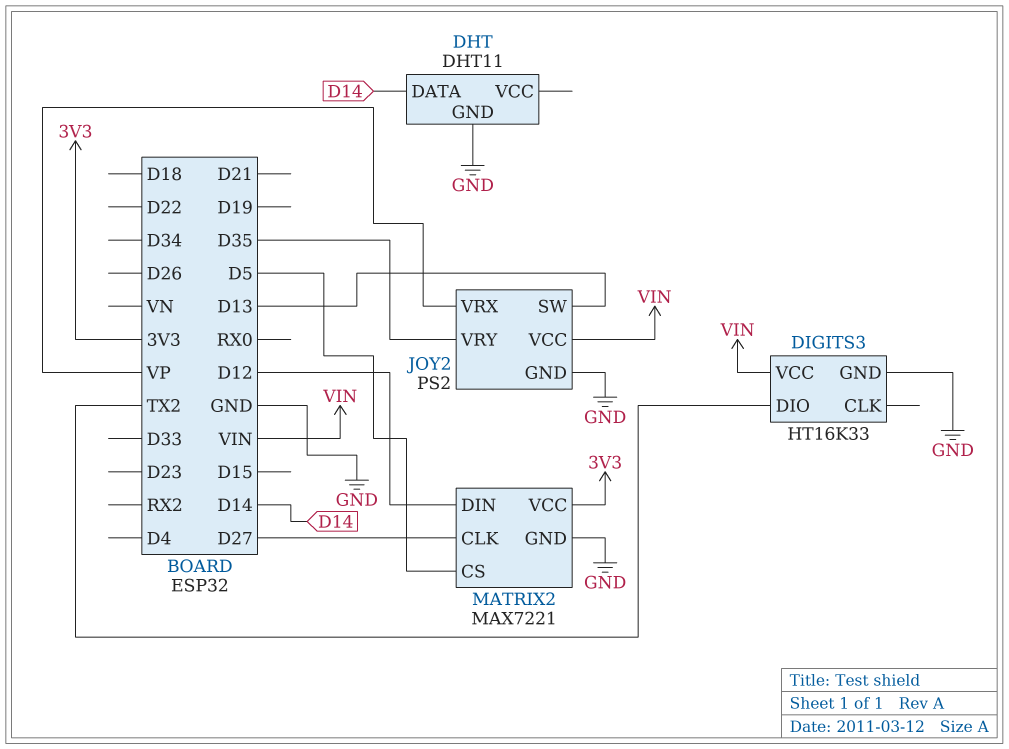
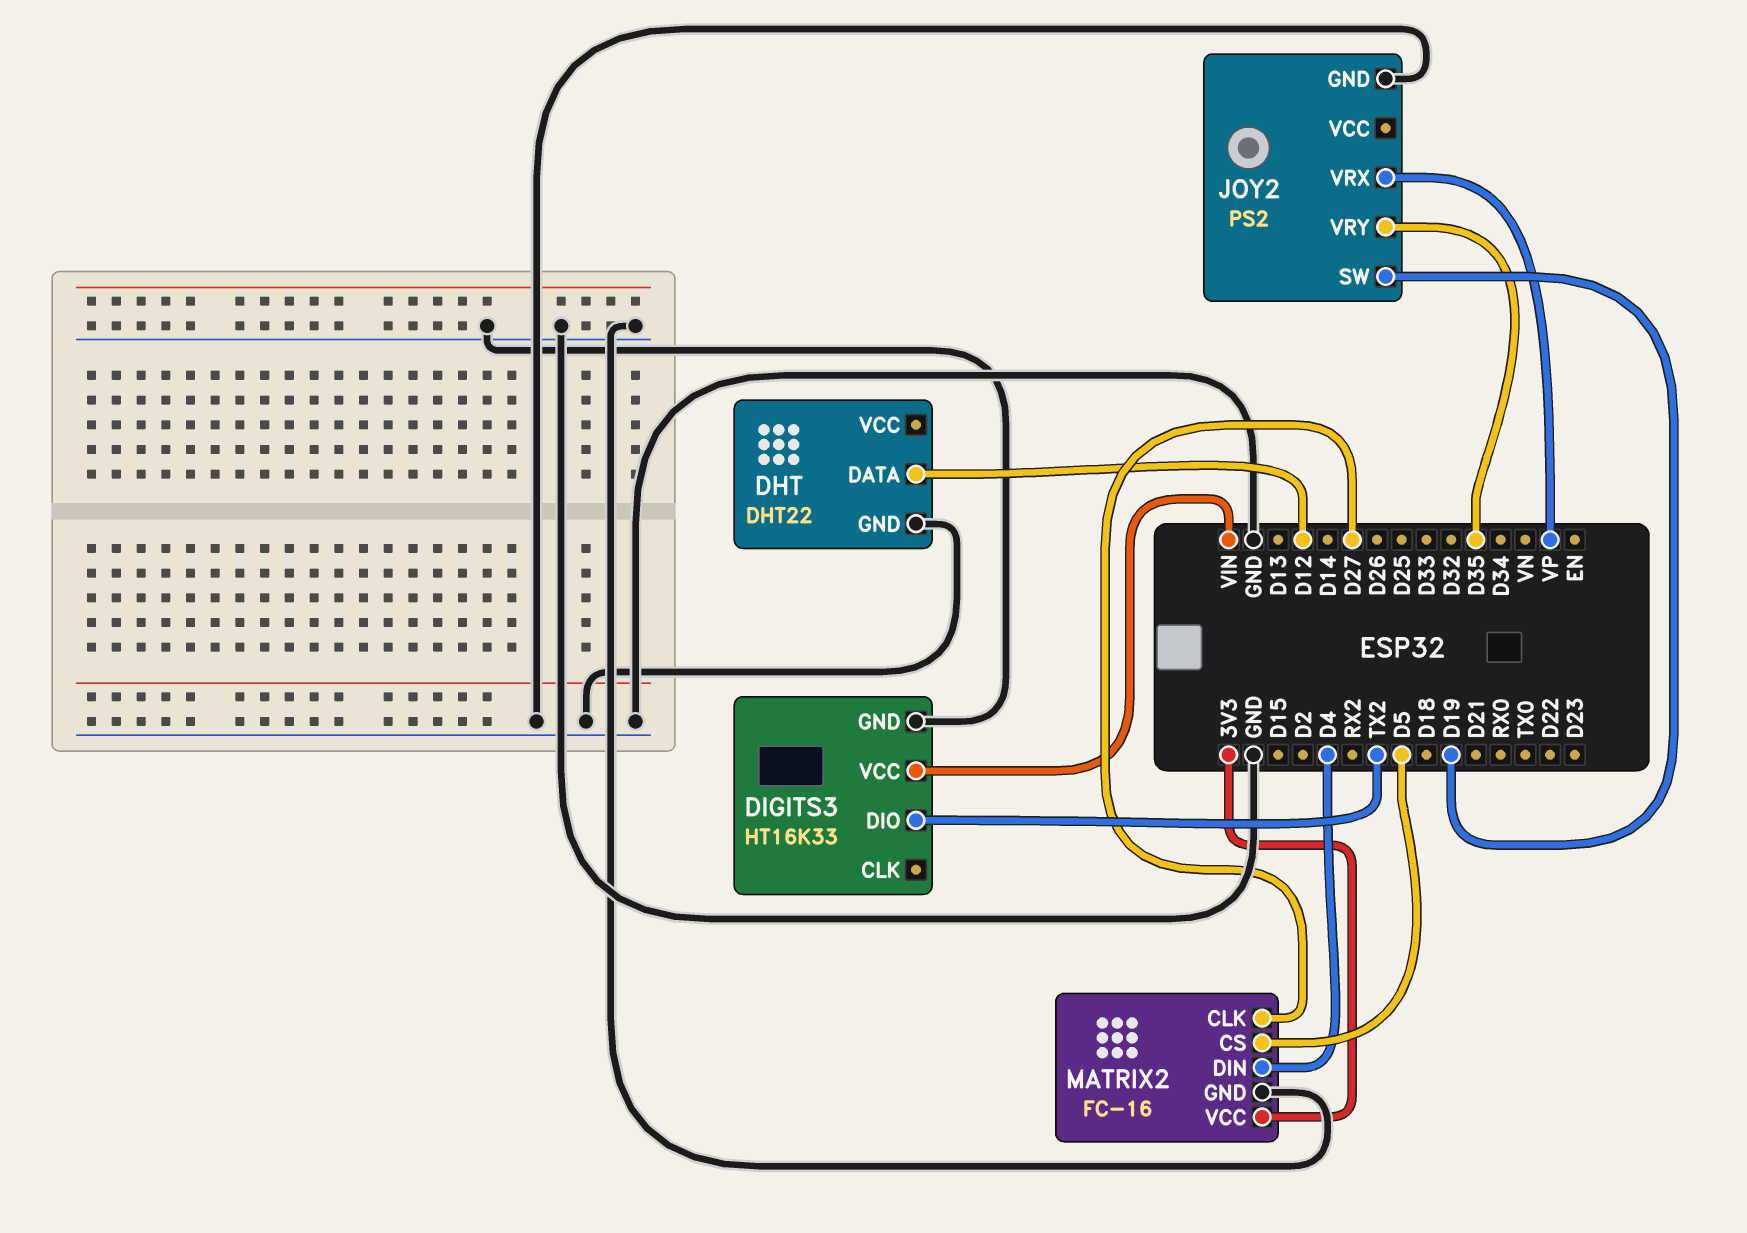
DHT: DHT11 -> DHT22
DHT pin DATA: D14 -> D12
JOY2 pin SW: D13 -> D19
JOY2 pin VCC: VIN -> none
MATRIX2: MAX7221 -> FC-16
MATRIX2 pin DIN: D12 -> D4

